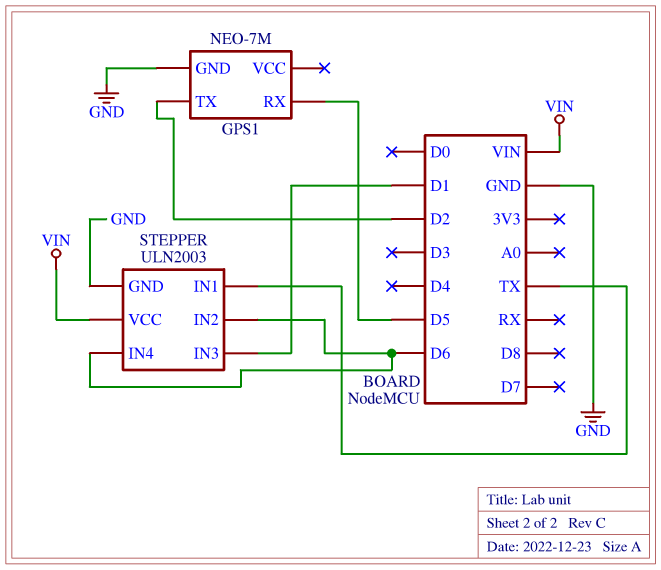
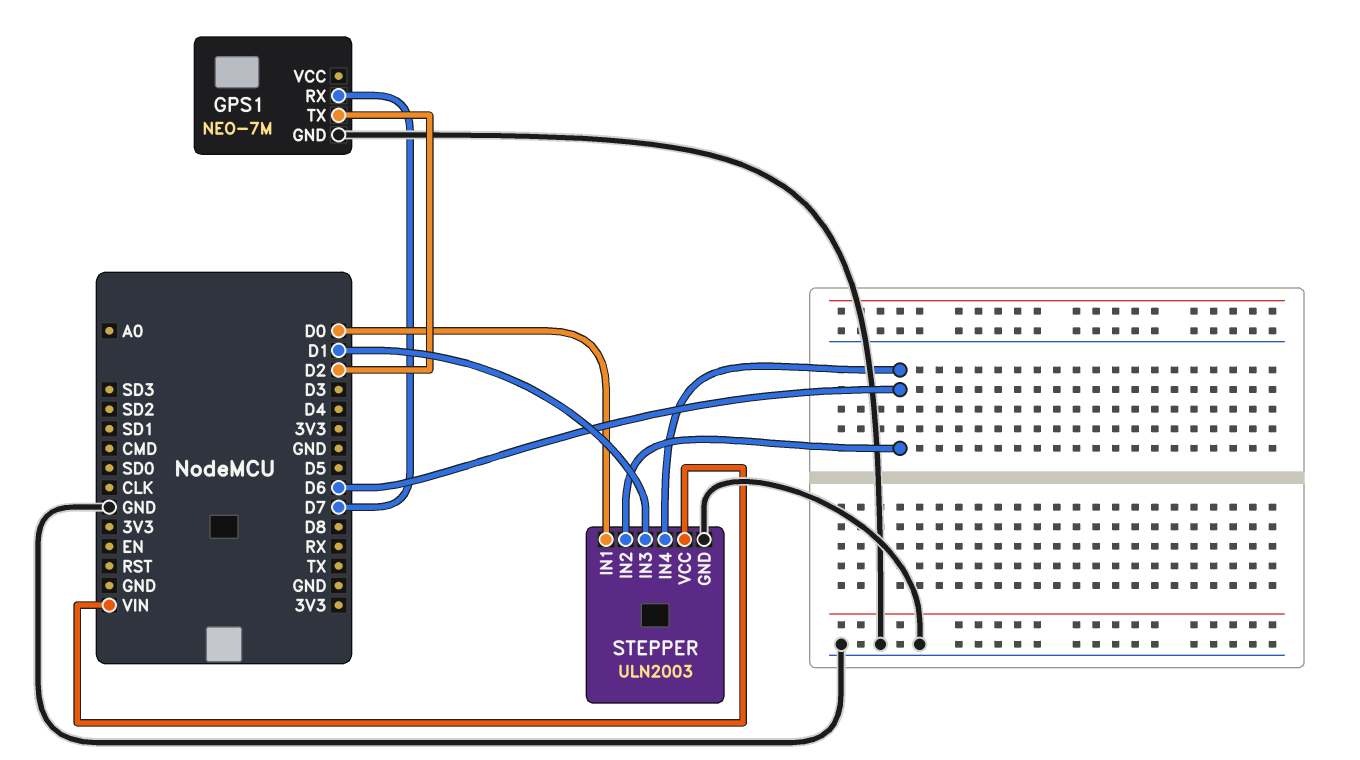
GPS1 pin RX: D5 -> D7
STEPPER pin IN1: TX -> D0

